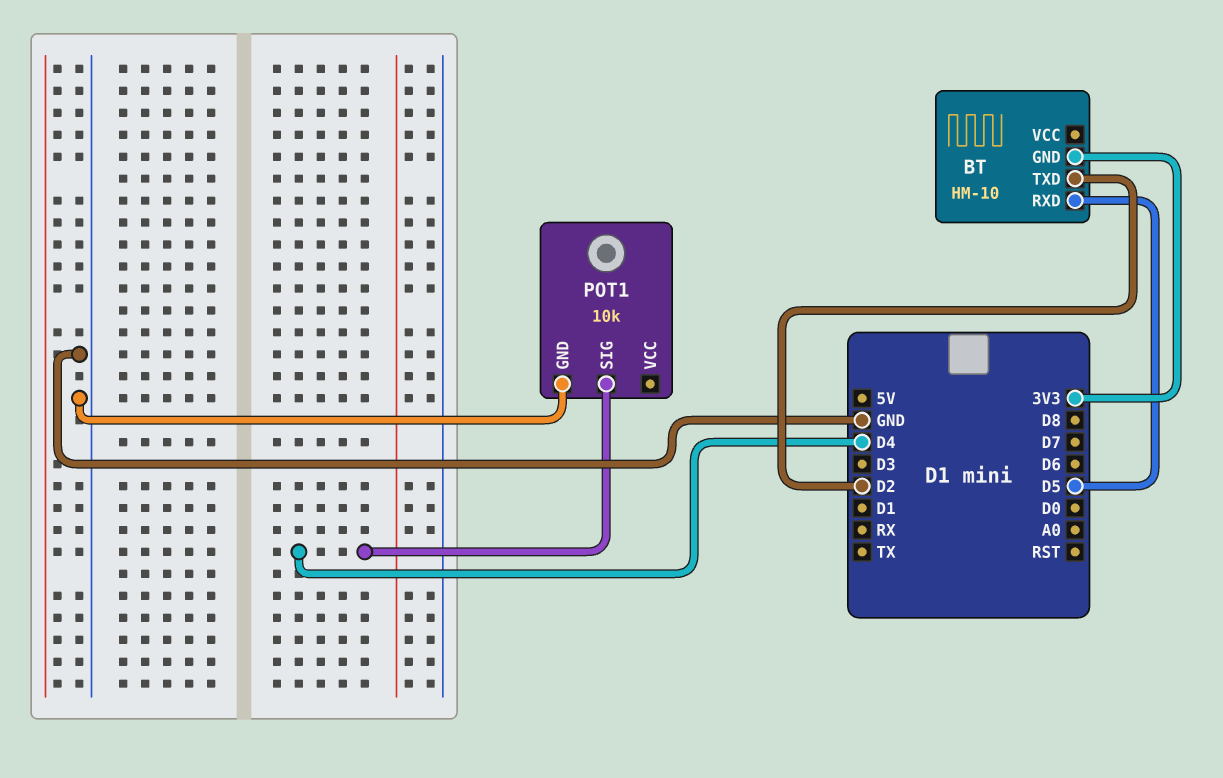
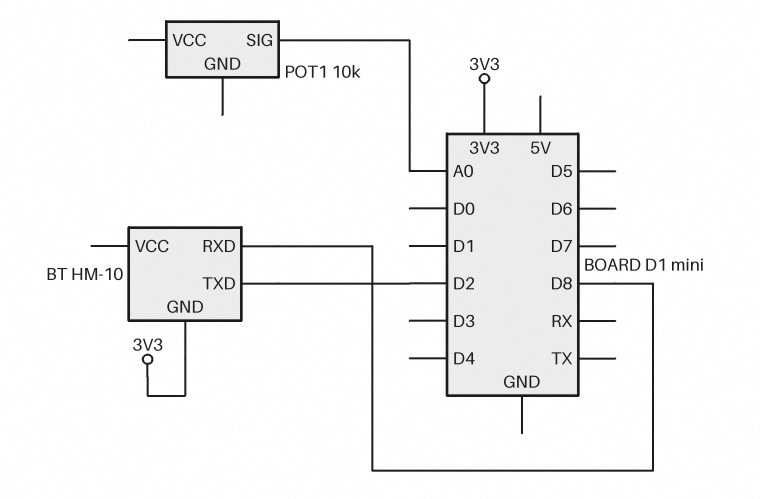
BT pin RXD: D5 -> D8
POT1 pin GND: GND -> none
POT1 pin SIG: D4 -> A0

